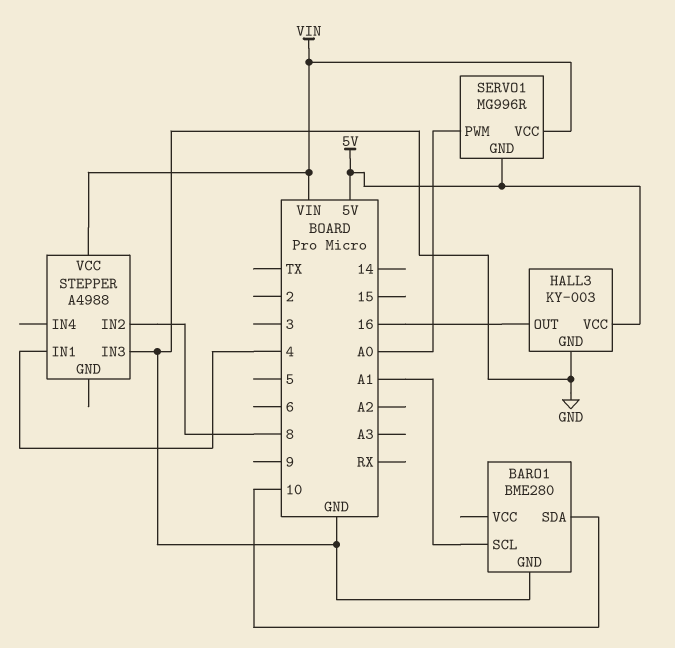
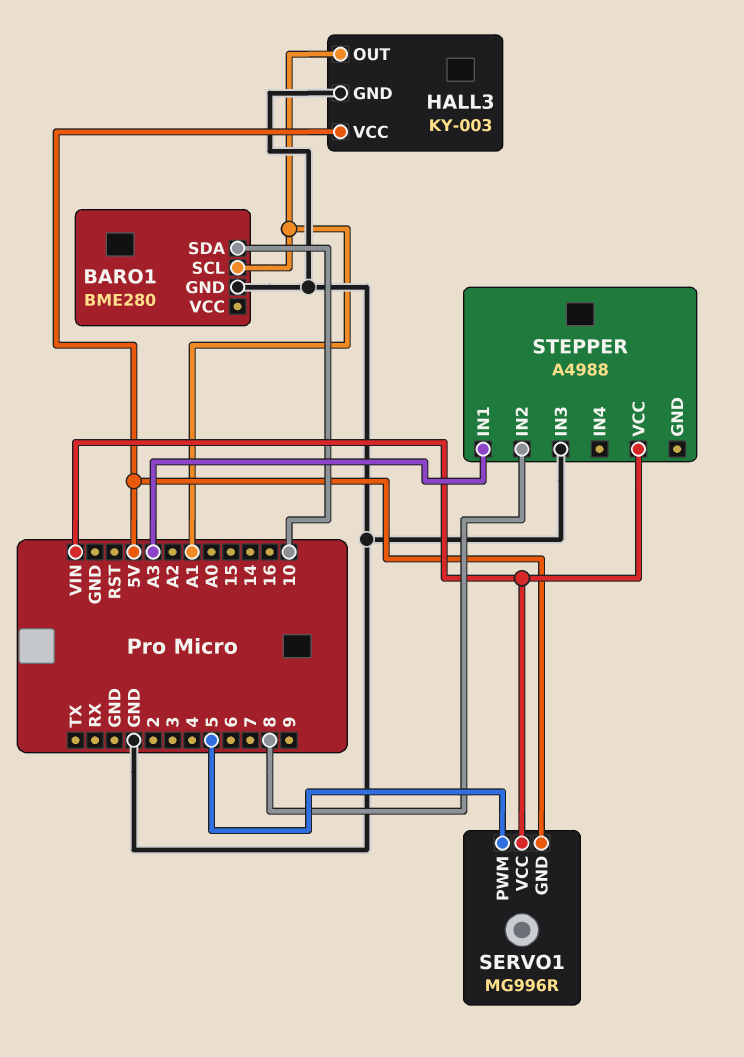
HALL3 pin OUT: 16 -> A1
SERVO1 pin PWM: A0 -> 5
STEPPER pin IN1: 4 -> A3

